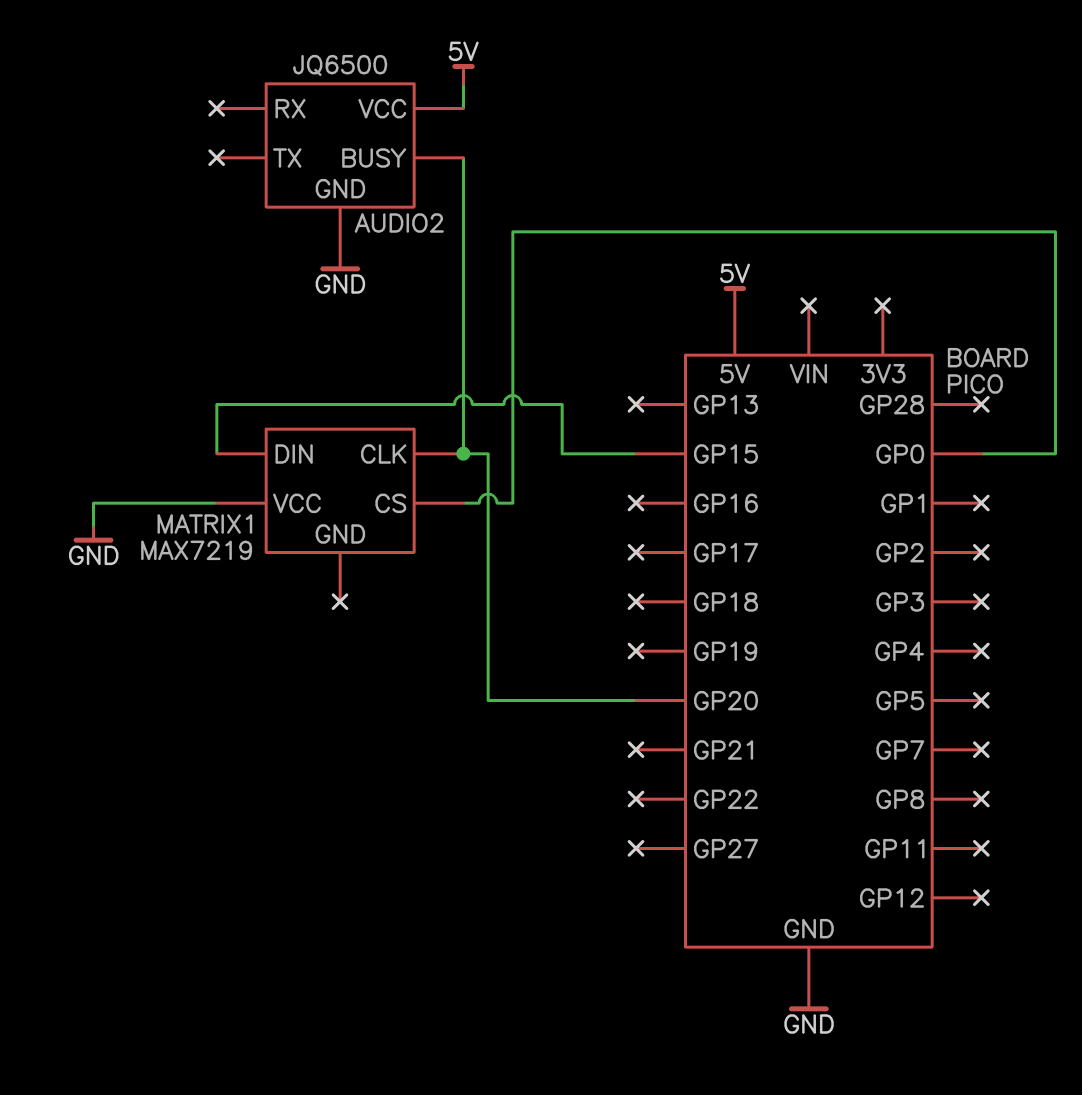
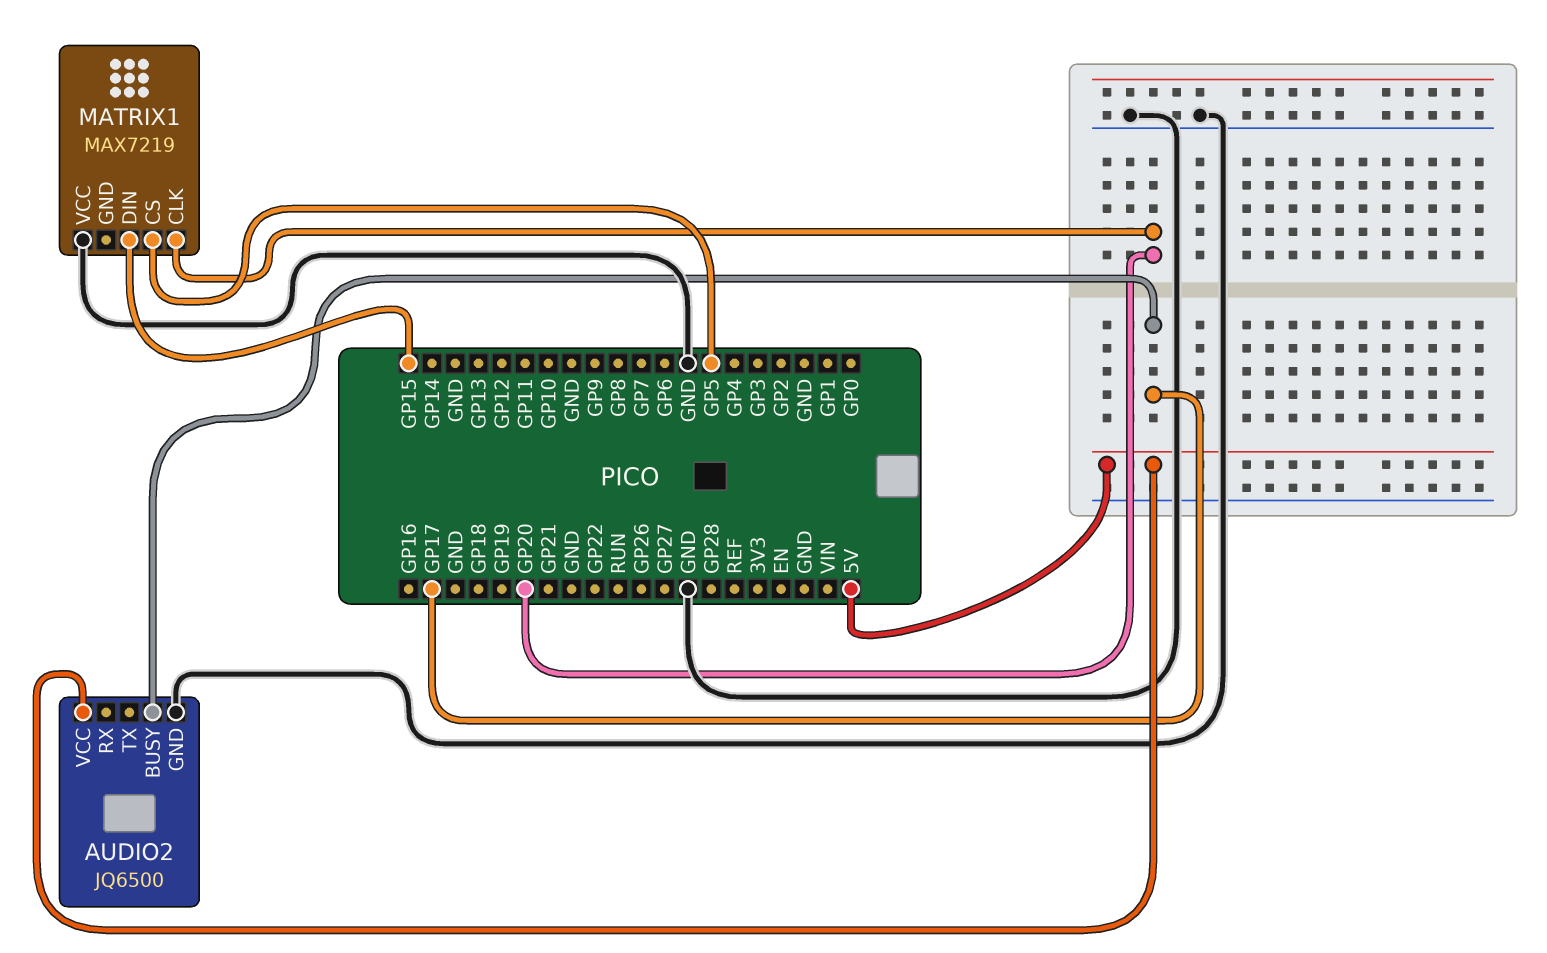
AUDIO2 pin BUSY: GP20 -> GP17
MATRIX1 pin CS: GP0 -> GP5

